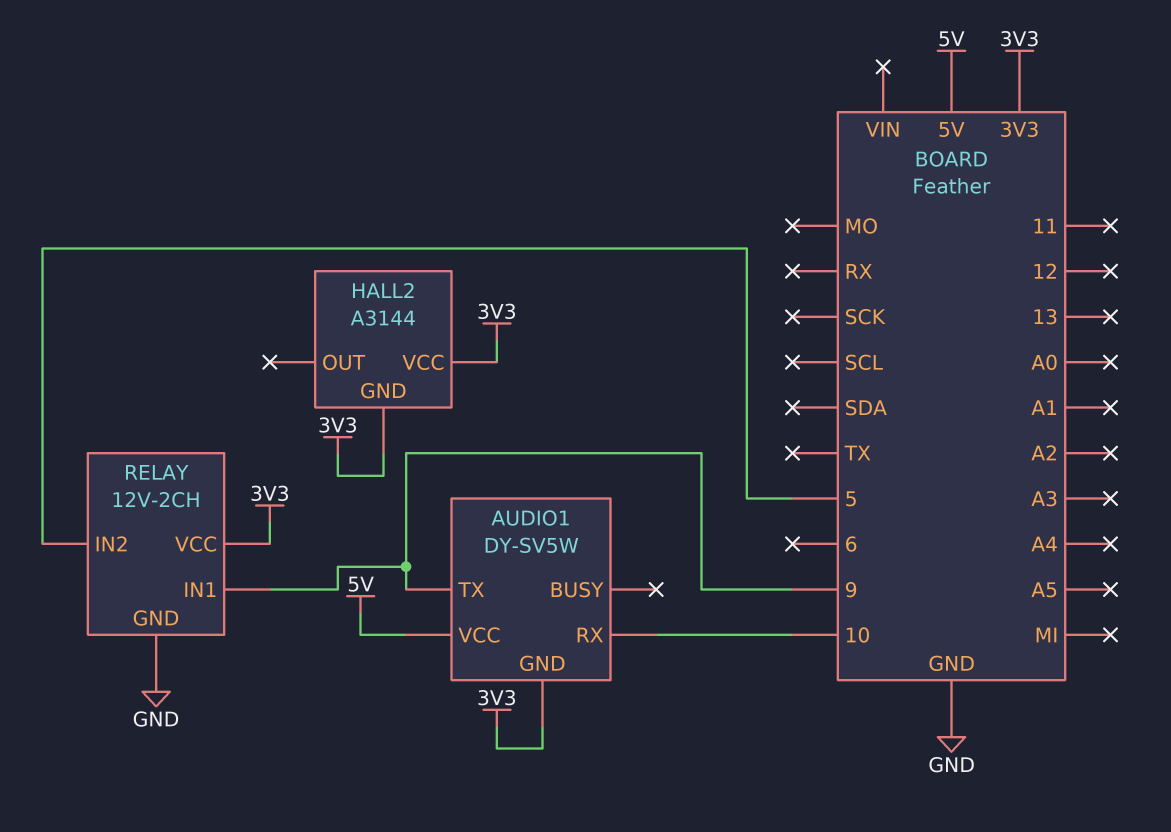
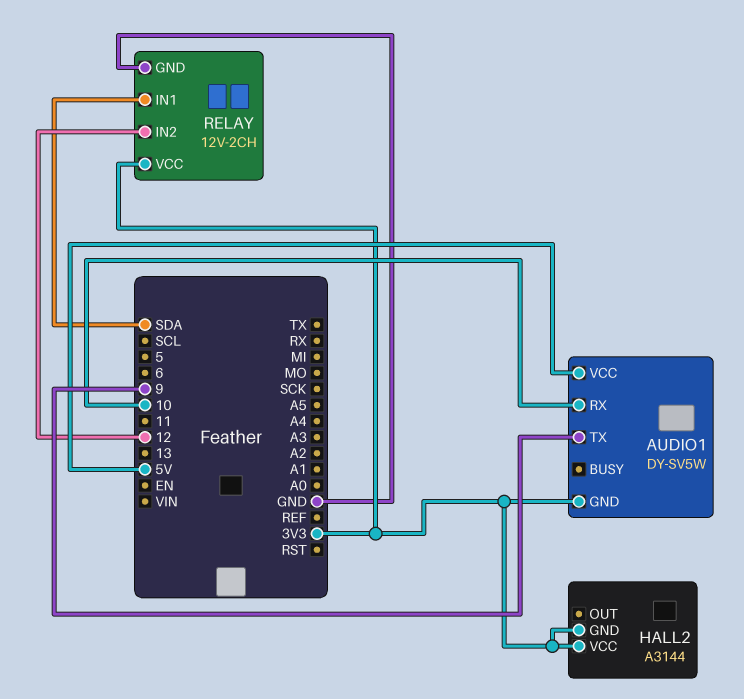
RELAY pin IN1: 9 -> SDA
RELAY pin IN2: 5 -> 12

